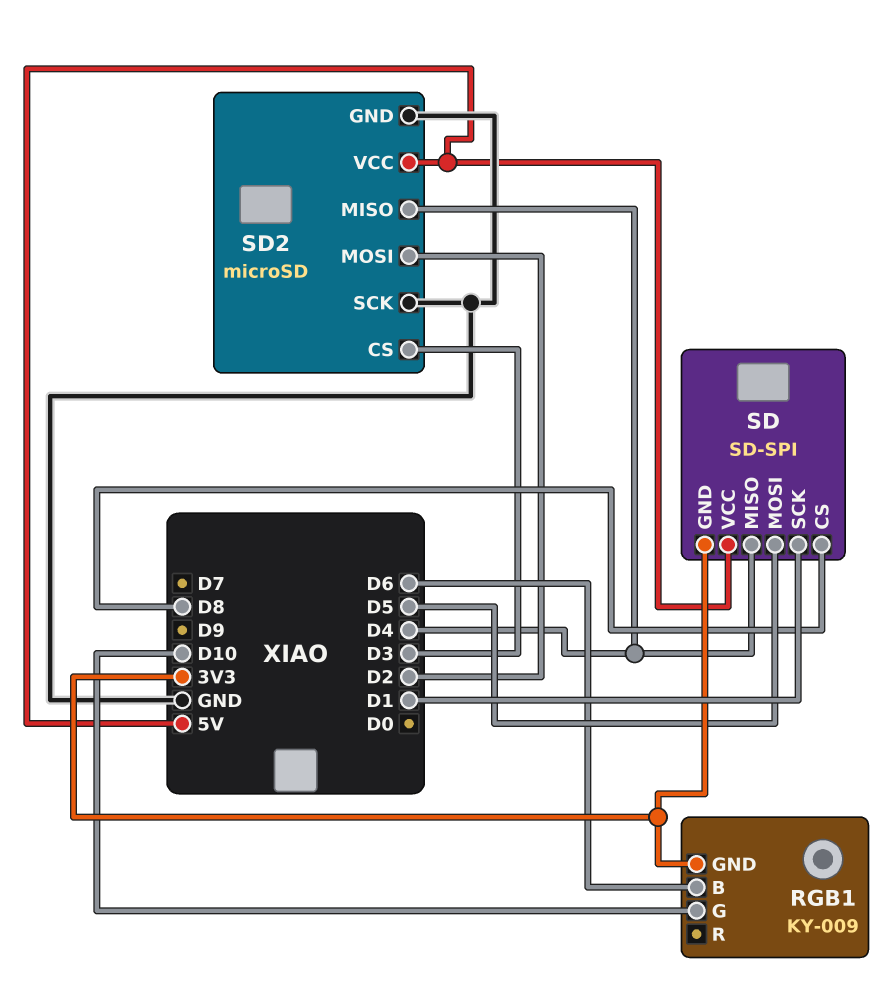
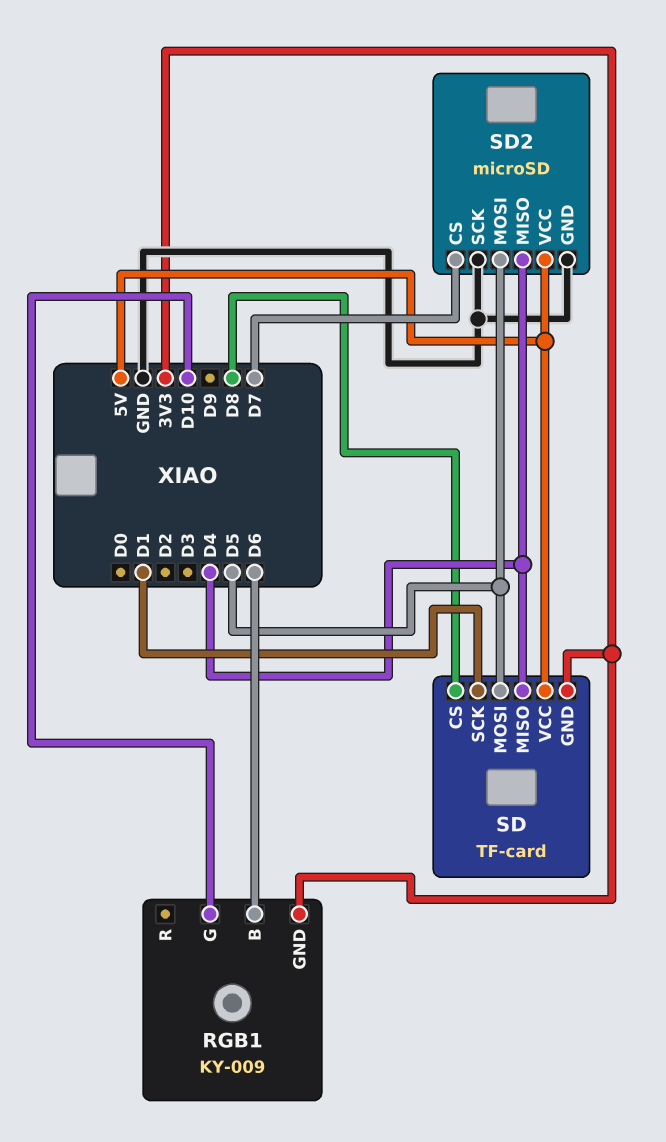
SD: SD-SPI -> TF-card
SD2 pin CS: D3 -> D7
SD2 pin MOSI: D2 -> D5

